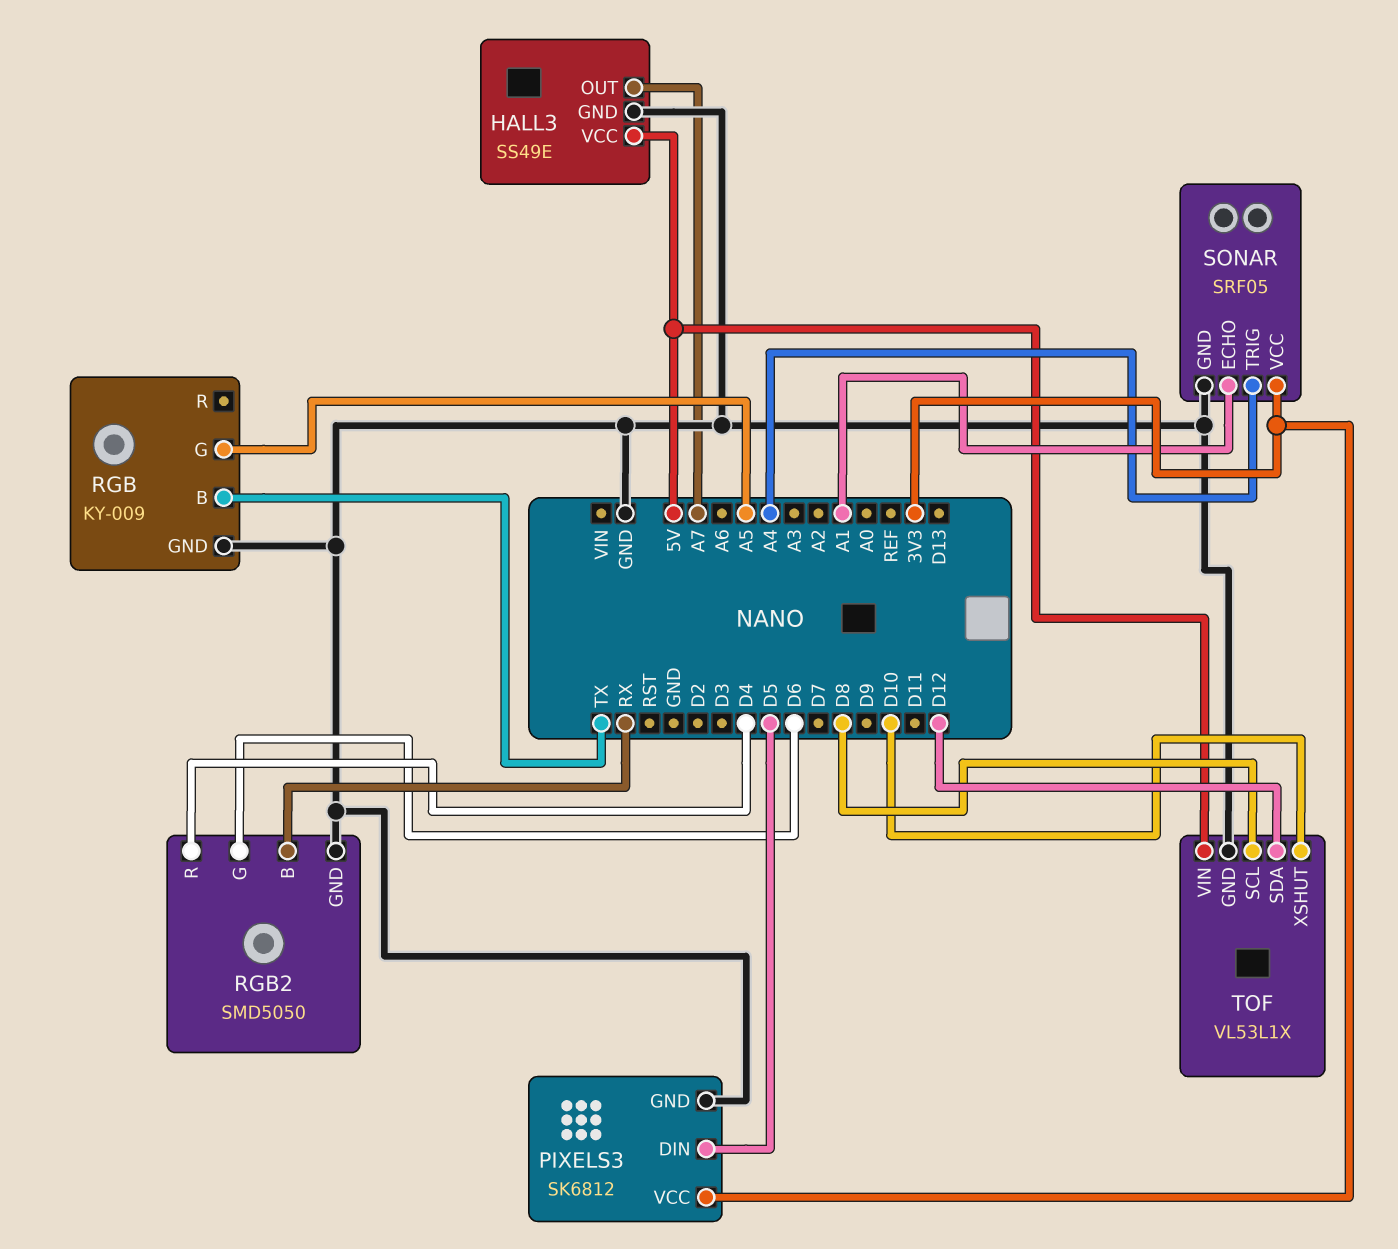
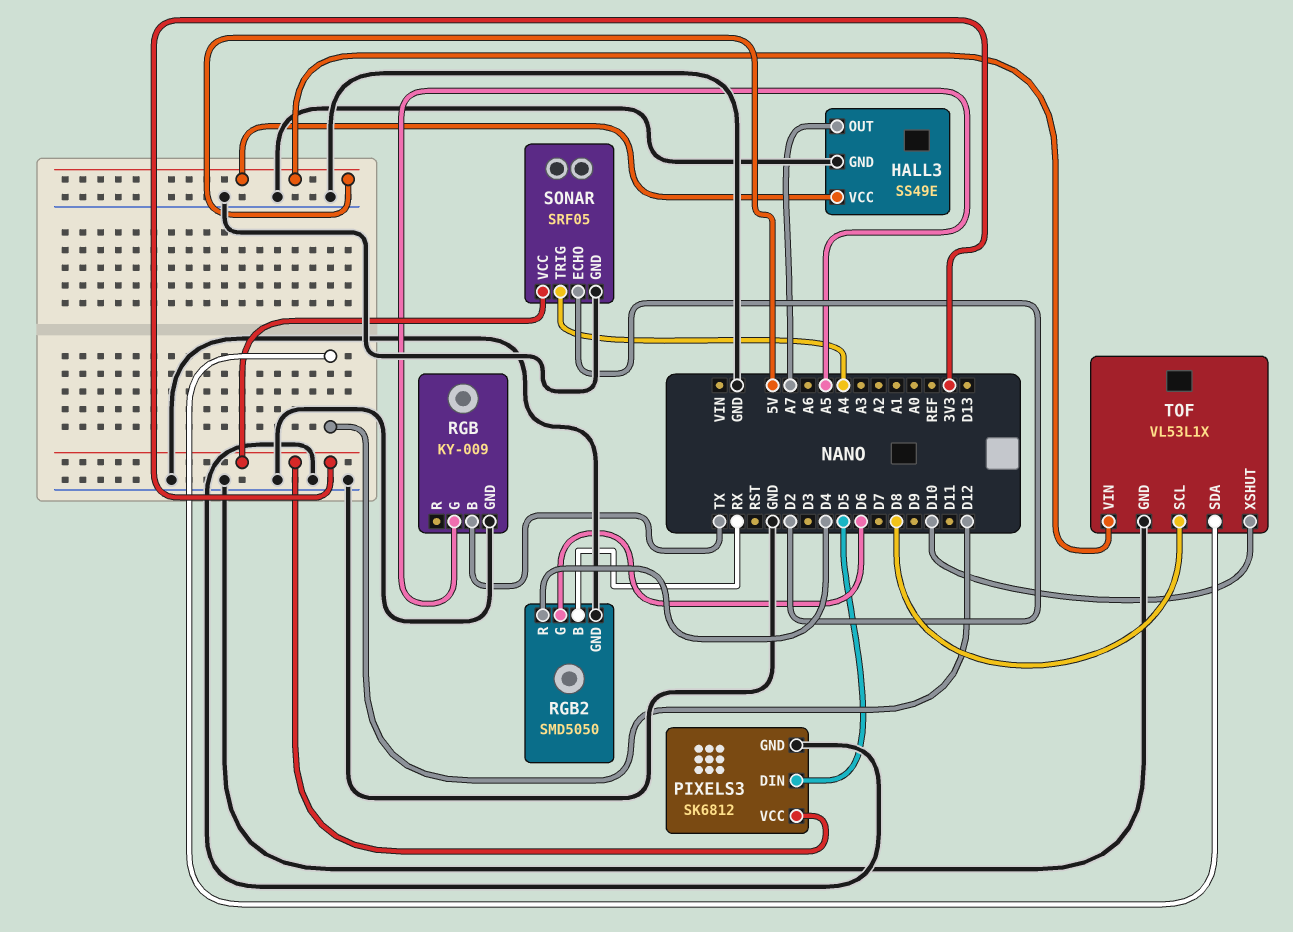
SONAR pin ECHO: A1 -> D2

